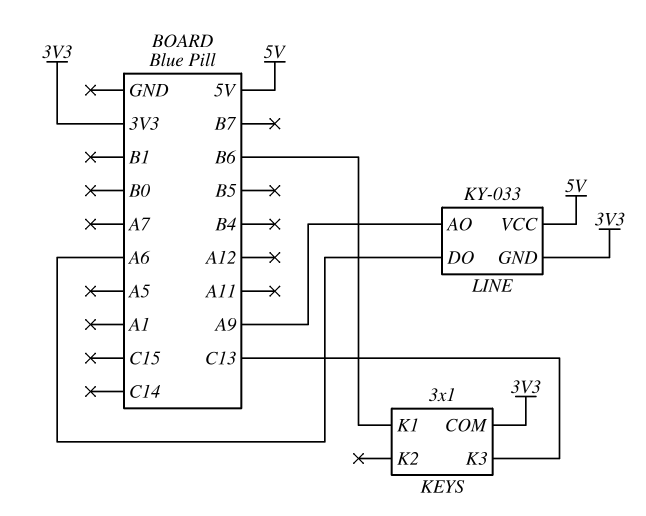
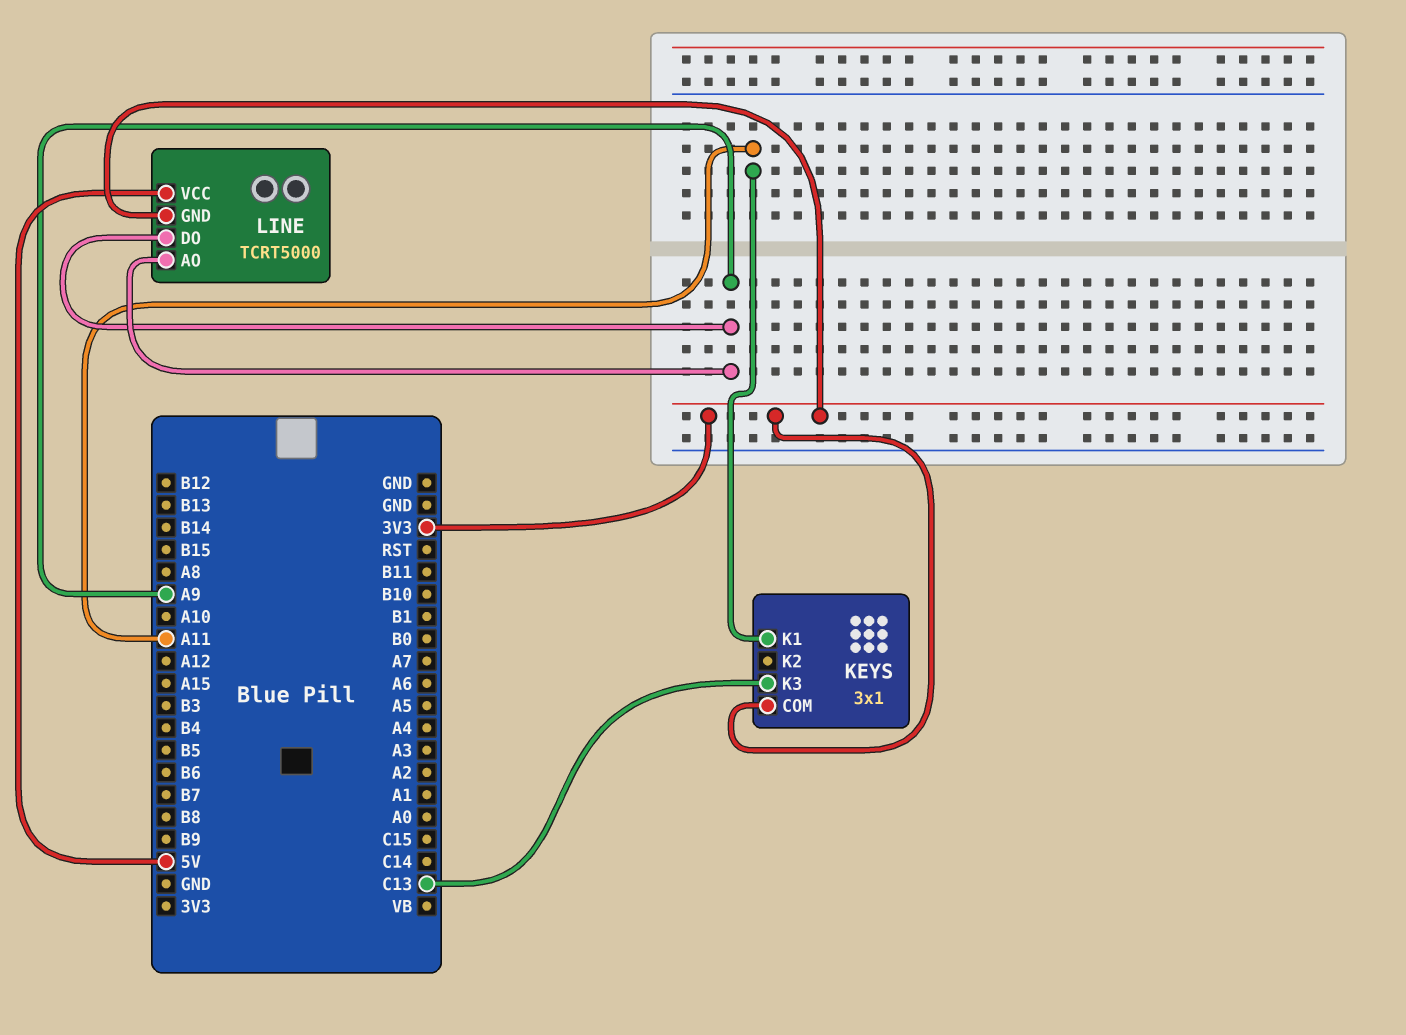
KEYS pin K1: B6 -> A11
LINE: KY-033 -> TCRT5000
LINE pin DO: A6 -> A9

